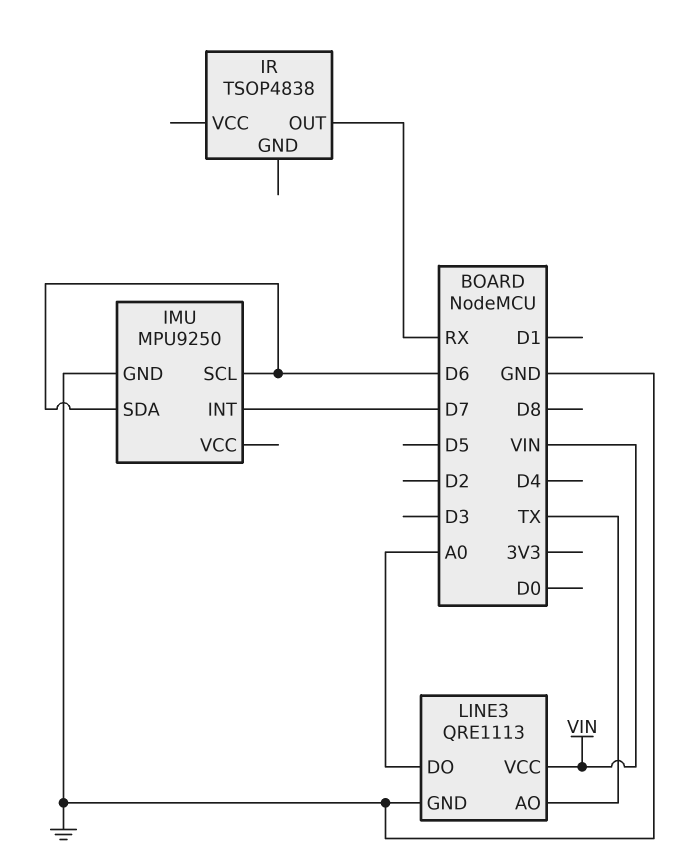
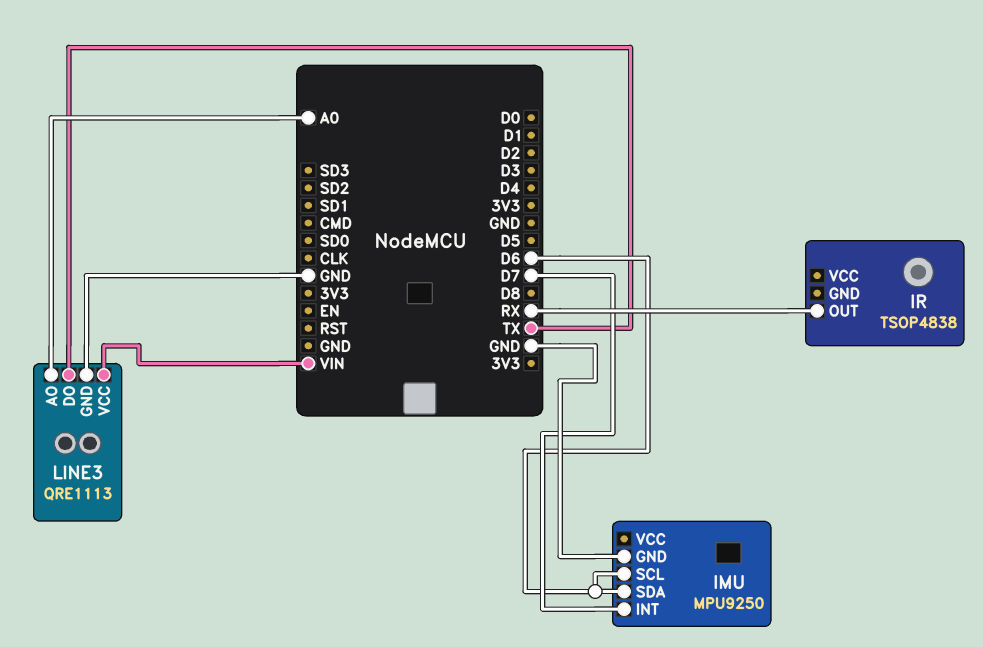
LINE3 pin AO: TX -> A0
LINE3 pin DO: A0 -> TX

